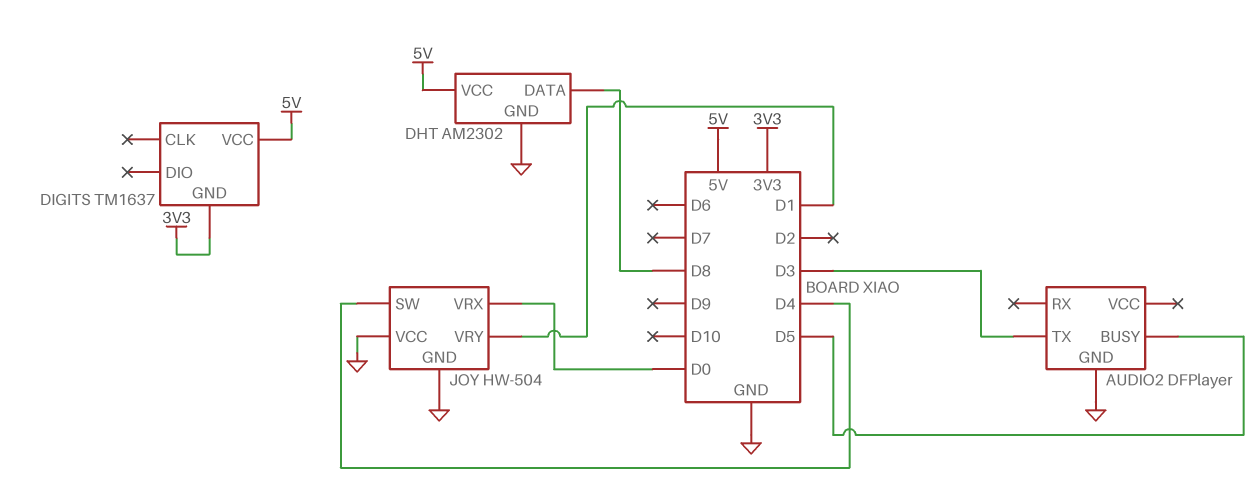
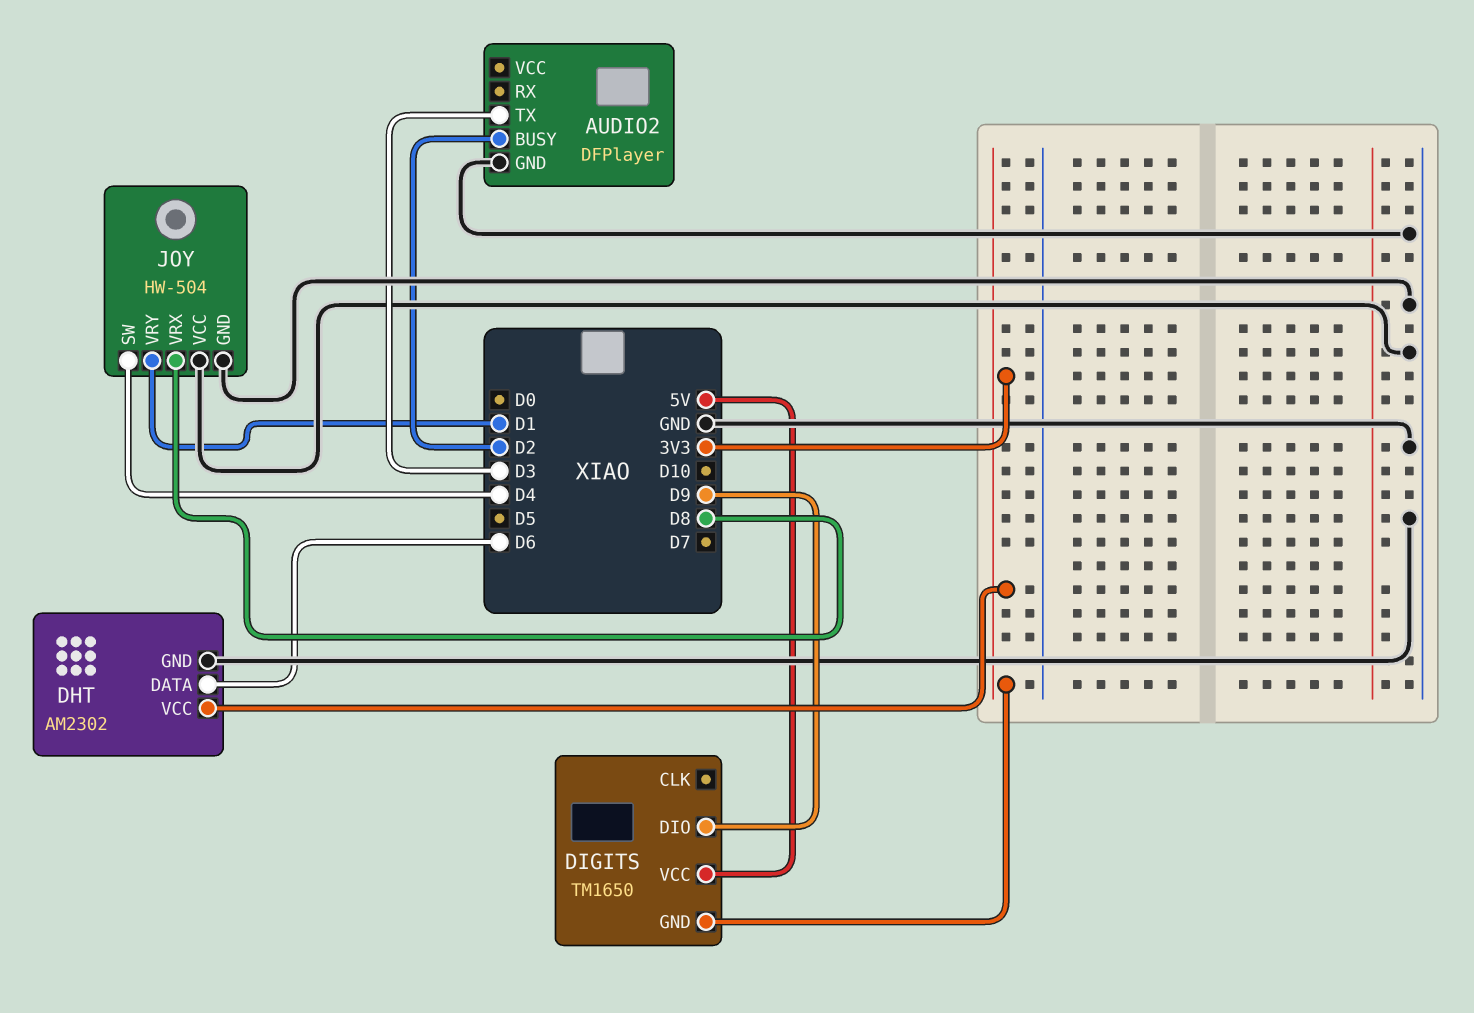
AUDIO2 pin BUSY: D5 -> D2
DHT pin DATA: D8 -> D6
DHT pin VCC: 5V -> 3V3
DIGITS: TM1637 -> TM1650
DIGITS pin DIO: none -> D9
JOY pin VRX: D0 -> D8

